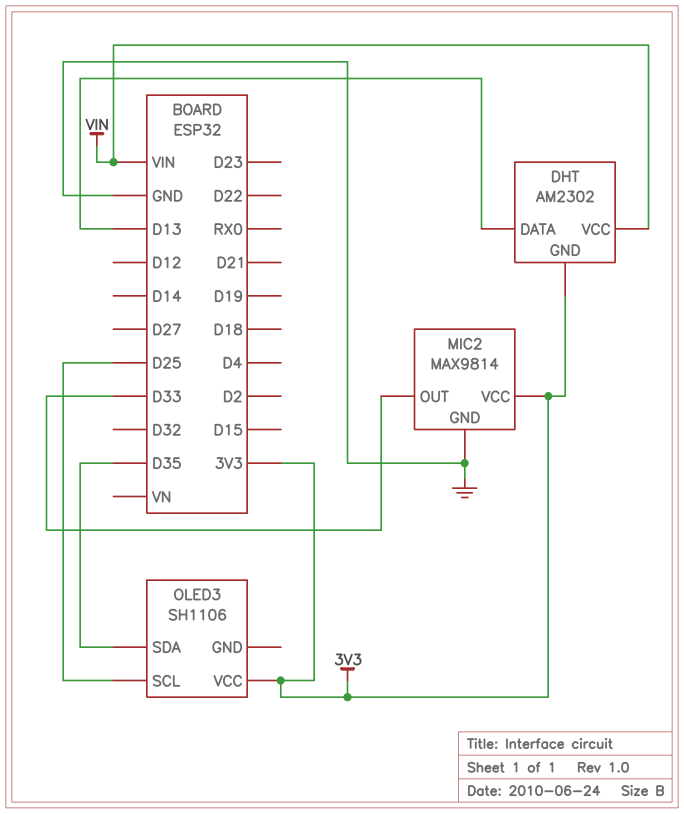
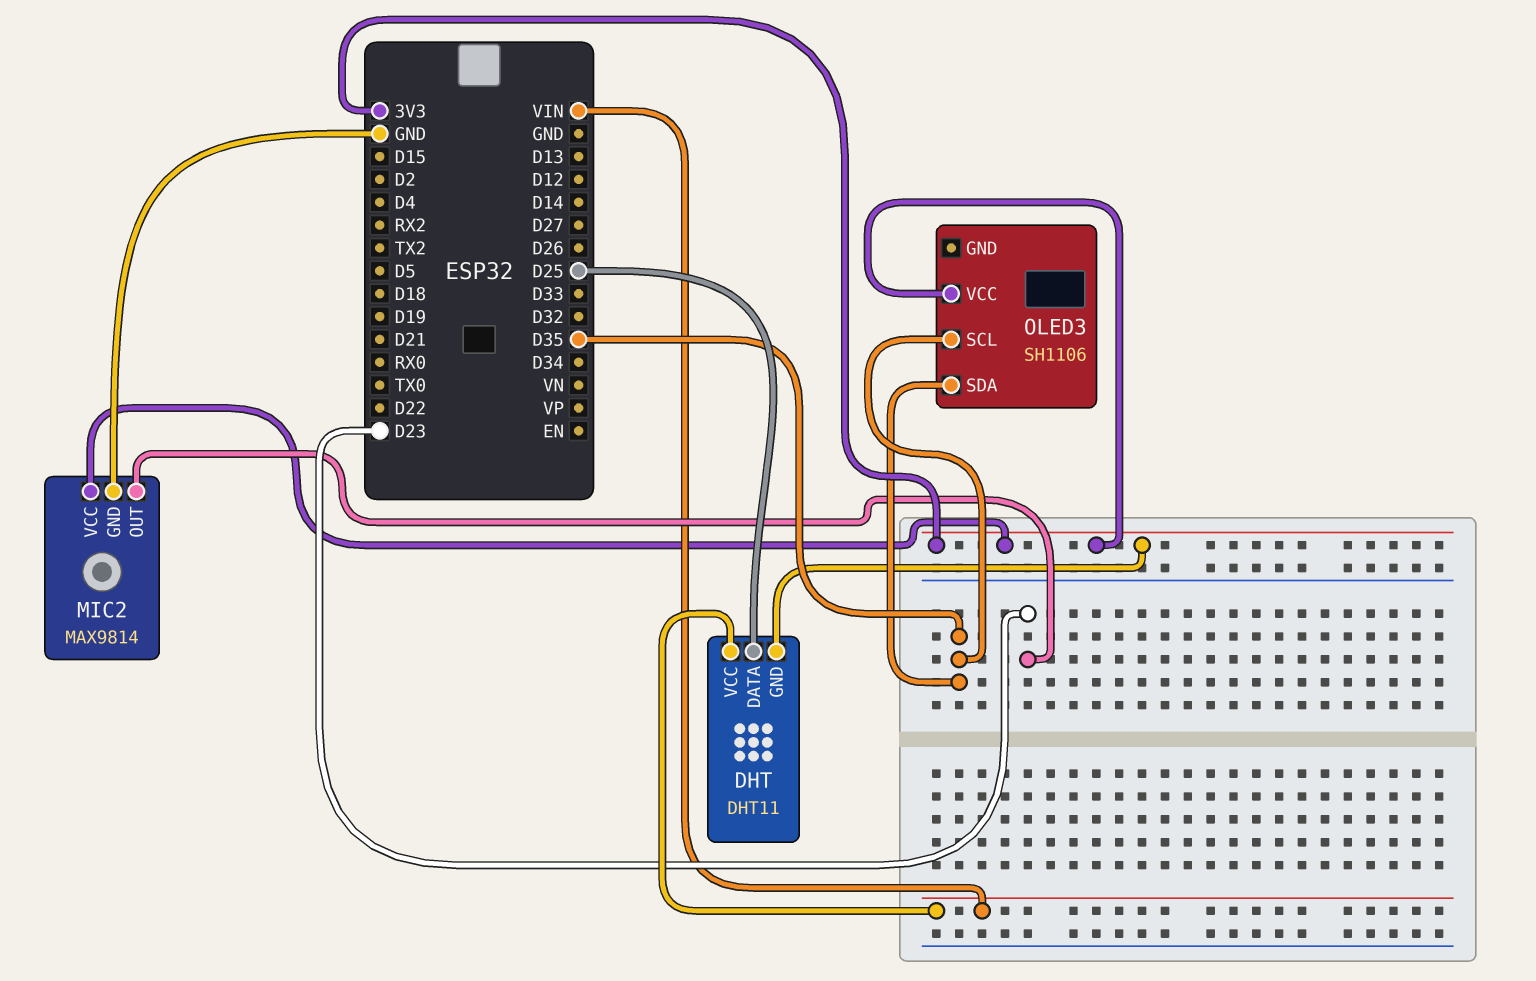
DHT: AM2302 -> DHT11
DHT pin DATA: D13 -> D25
MIC2 pin OUT: D33 -> D23
OLED3 pin SCL: D25 -> D35

